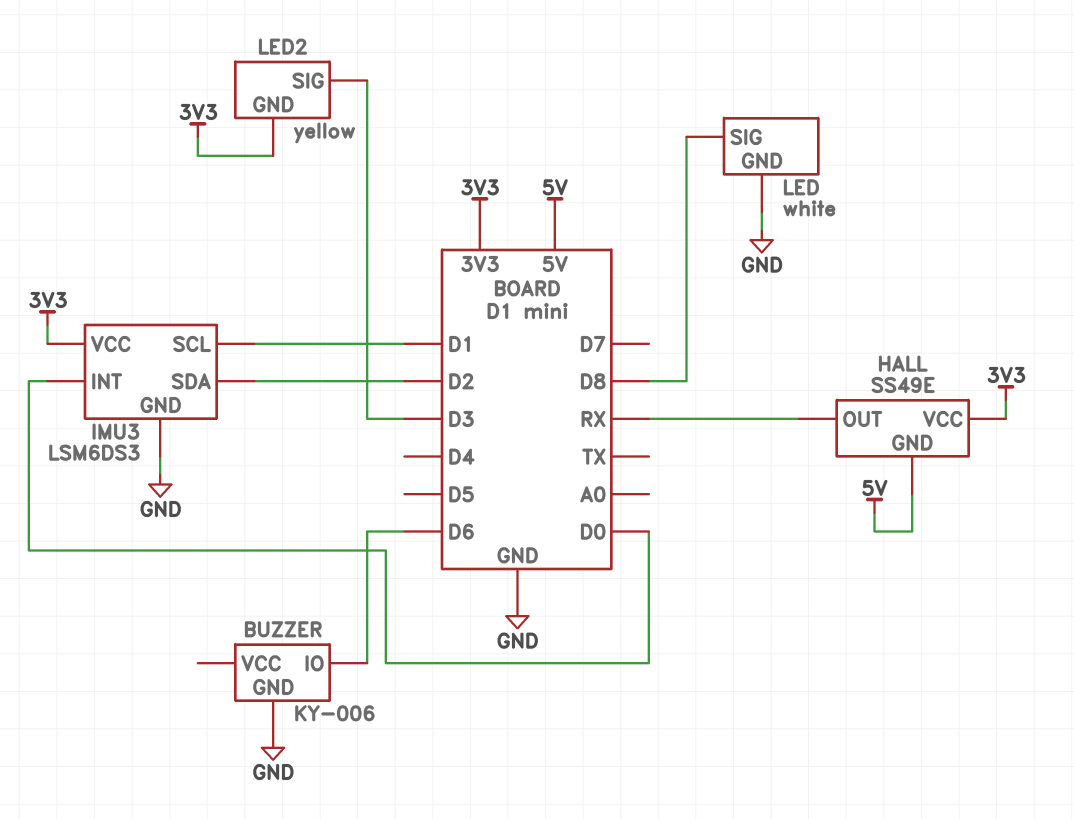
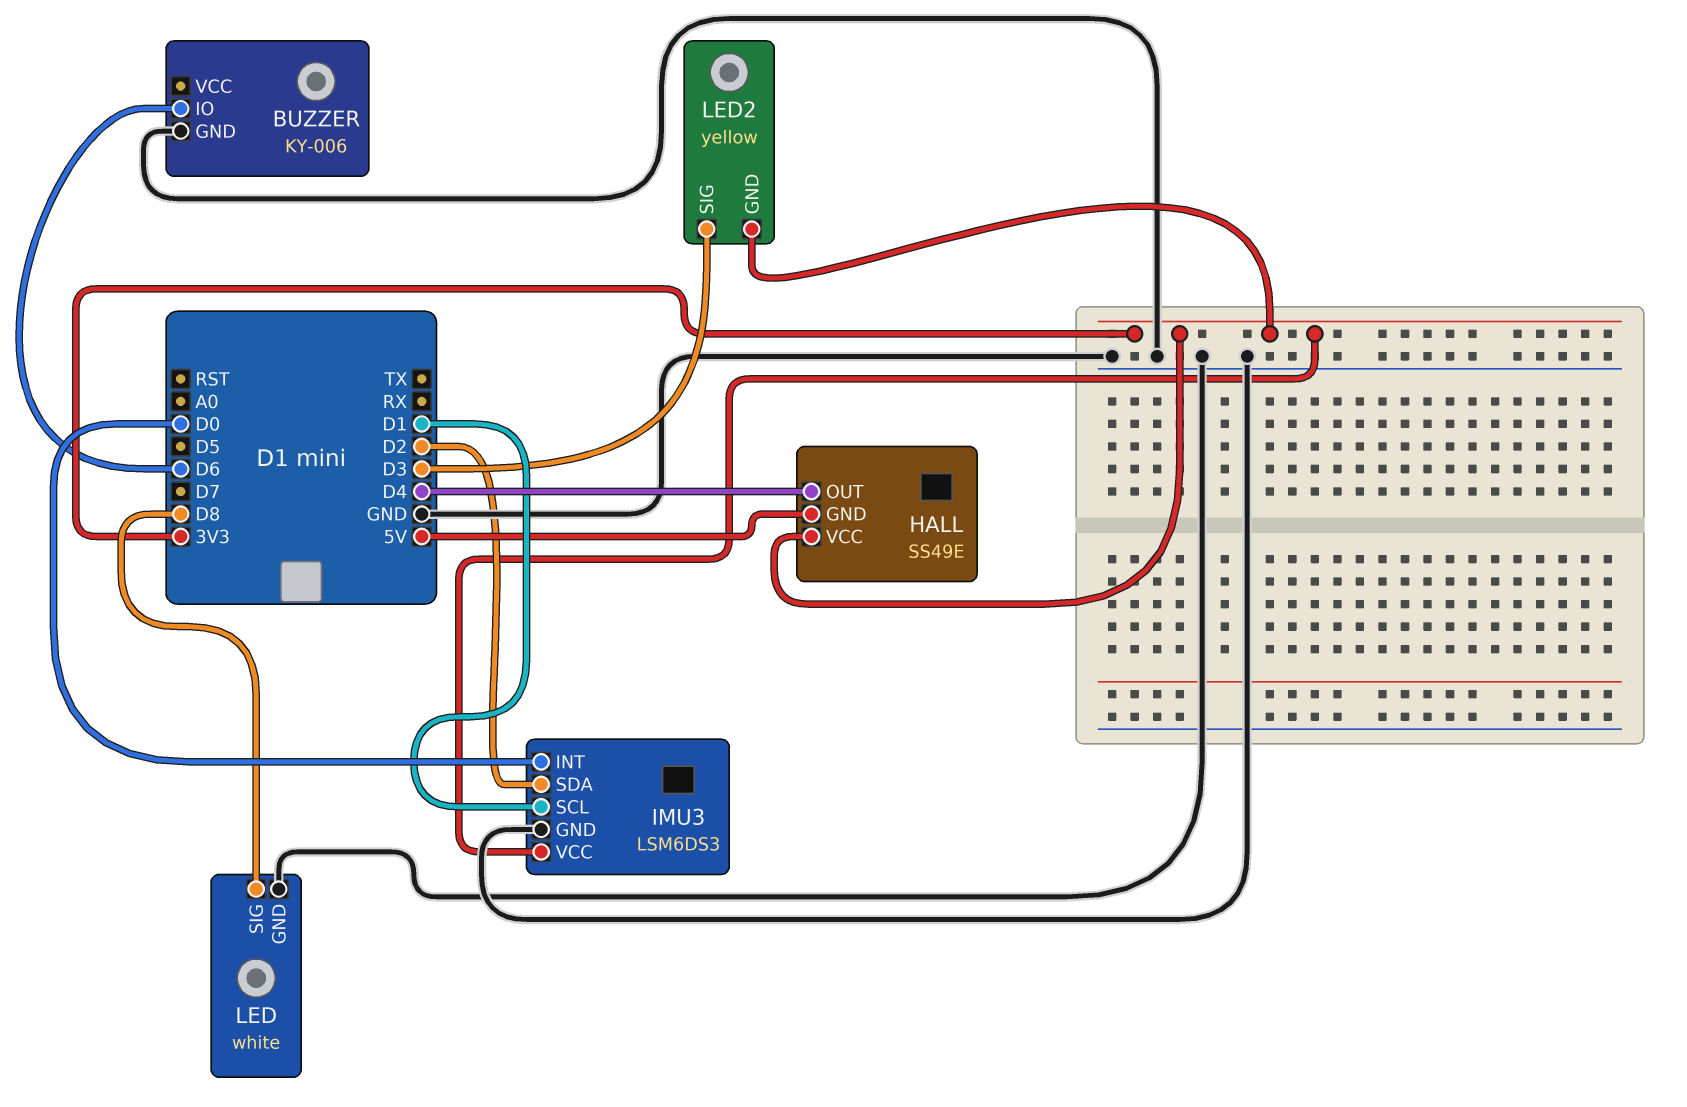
HALL pin OUT: RX -> D4

